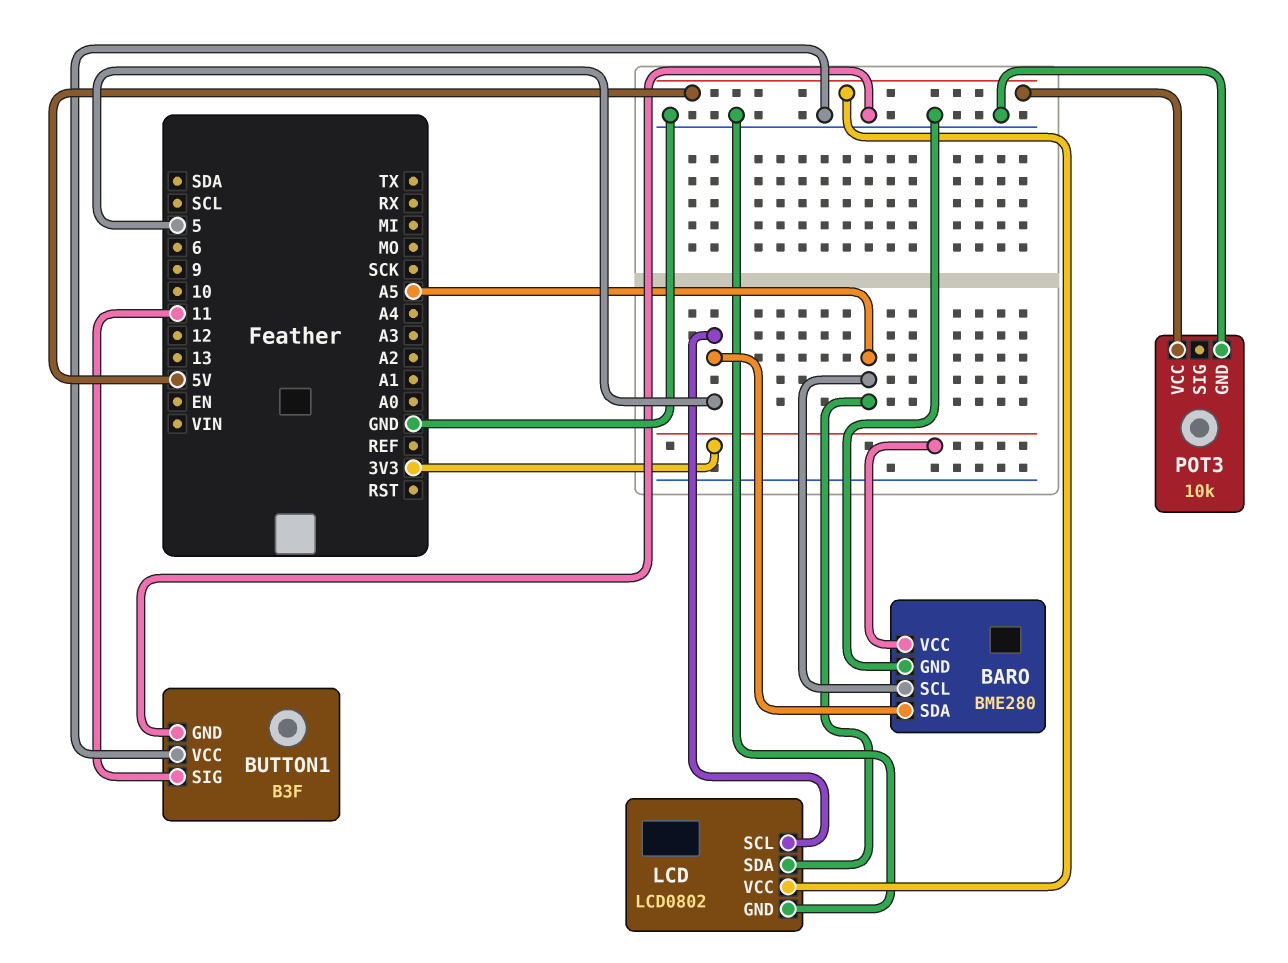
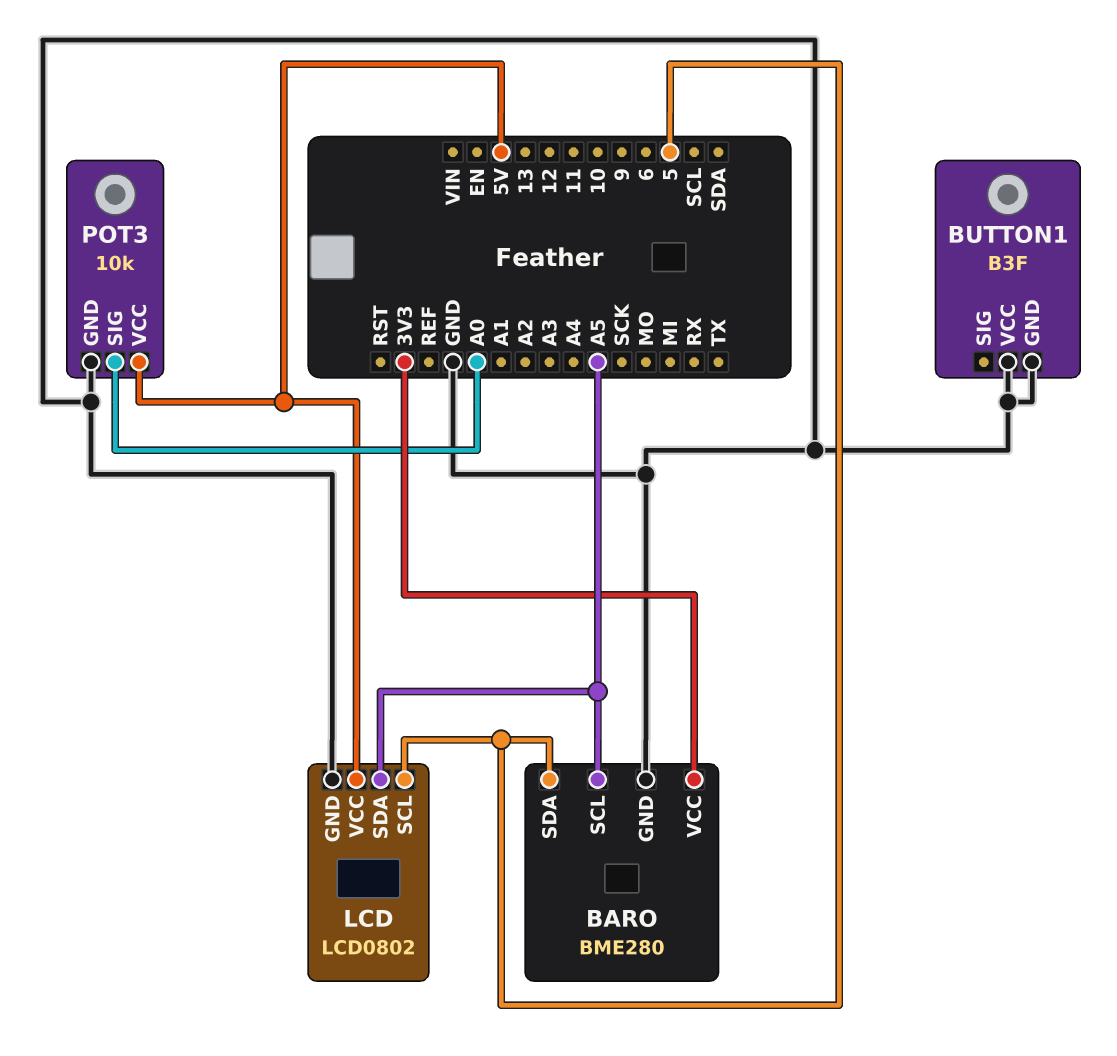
BUTTON1 pin SIG: 11 -> none
POT3 pin SIG: none -> A0

